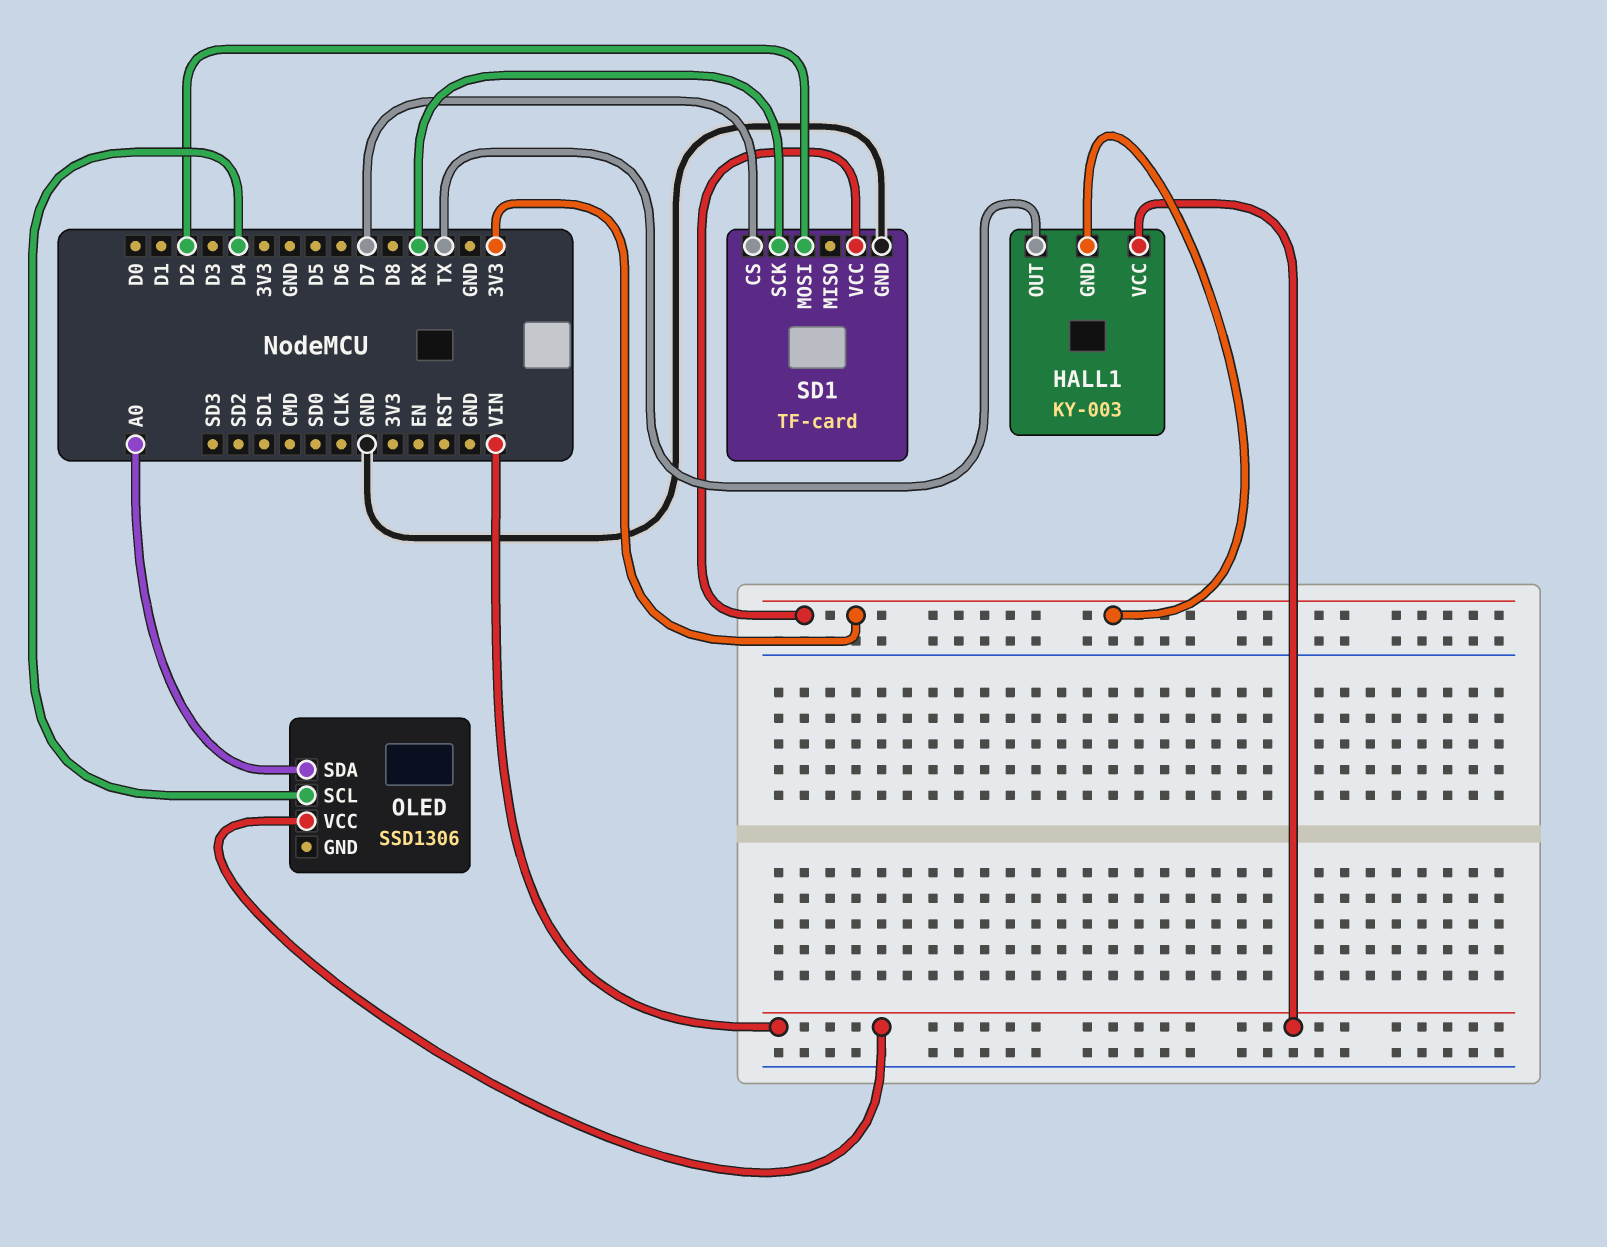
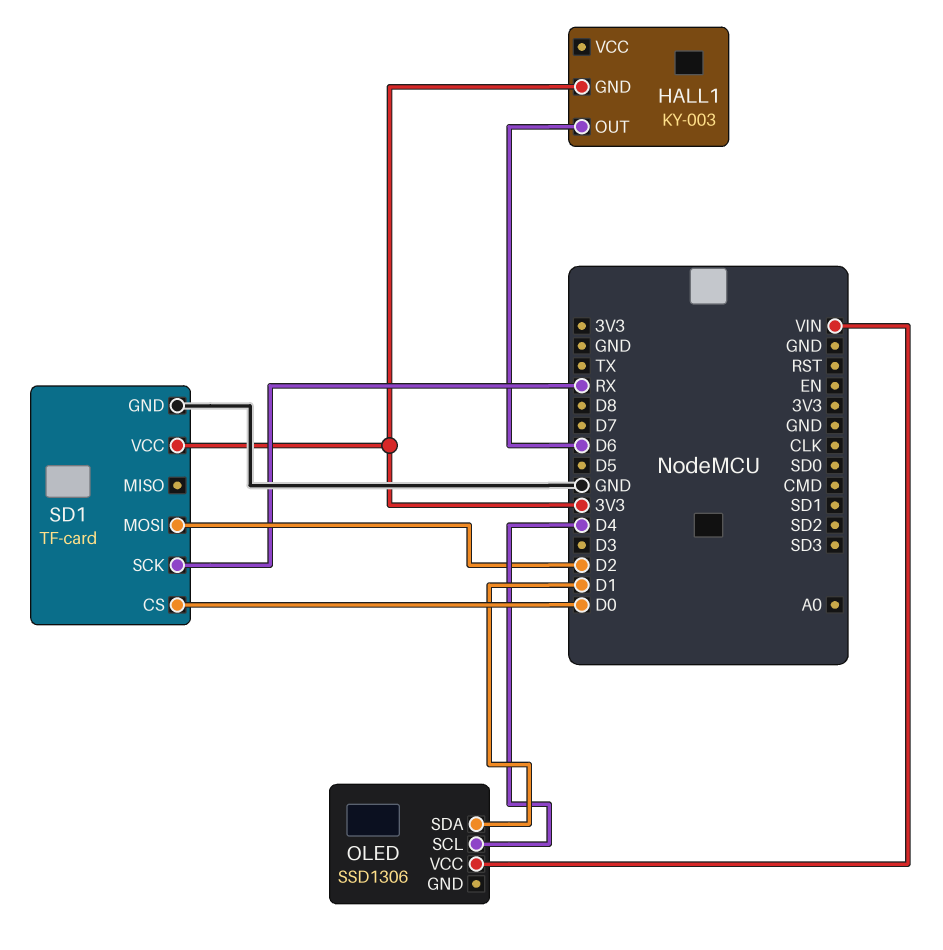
HALL1 pin OUT: TX -> D6
HALL1 pin VCC: VIN -> none
OLED pin SDA: A0 -> D1
SD1 pin CS: D7 -> D0

